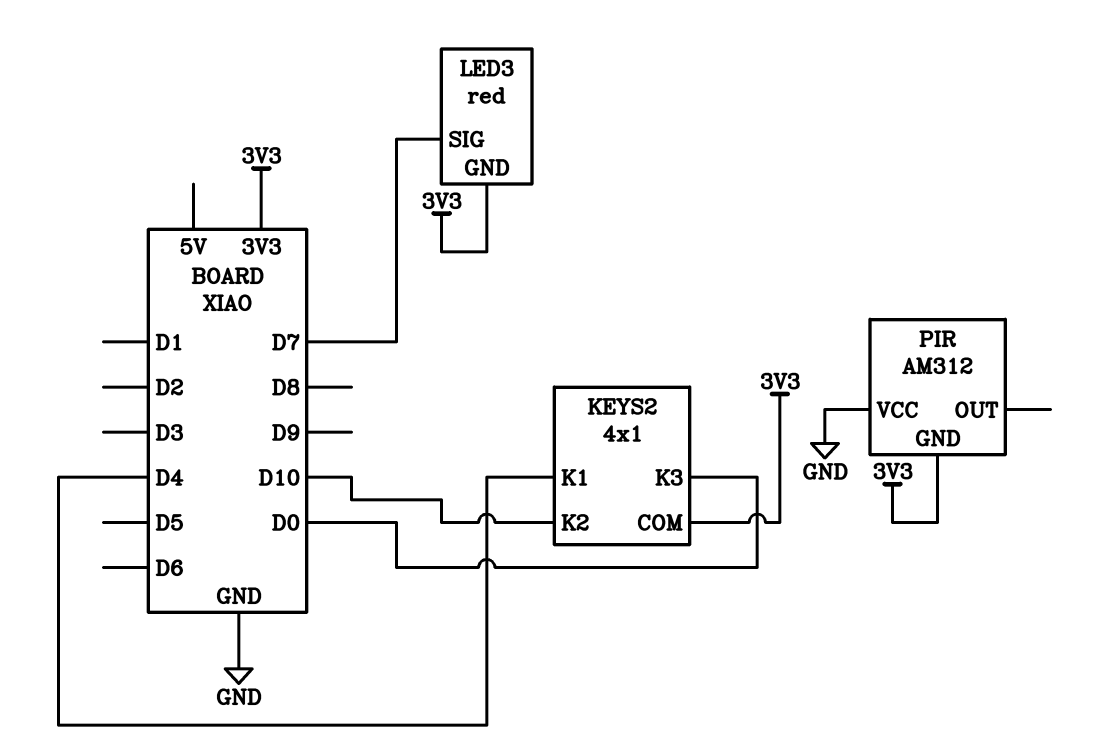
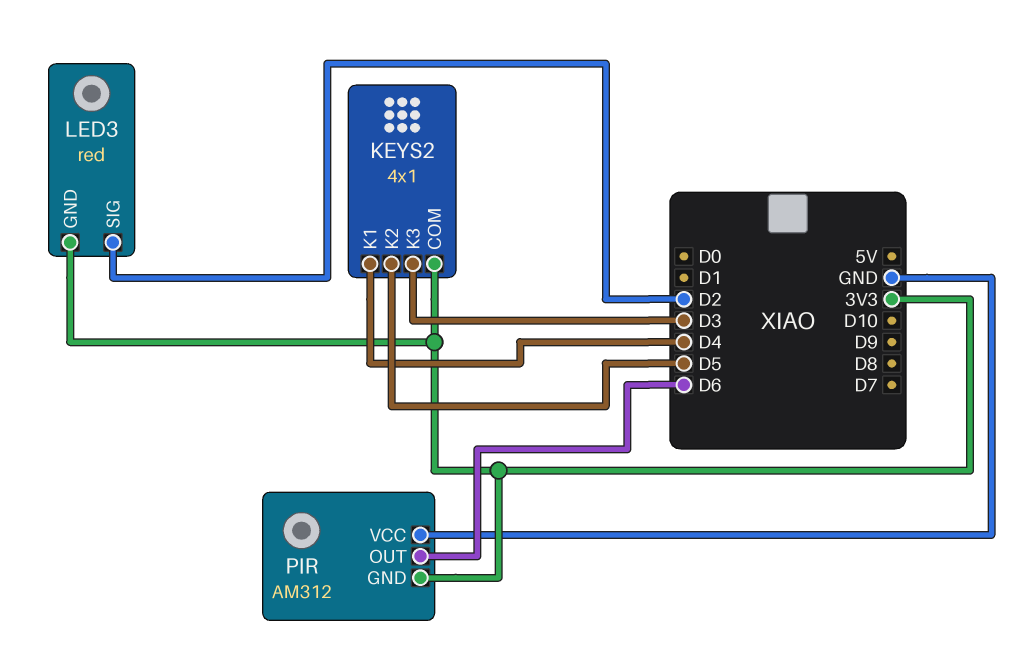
KEYS2 pin K2: D10 -> D5
KEYS2 pin K3: D0 -> D3
LED3 pin SIG: D7 -> D2
PIR pin OUT: none -> D6

